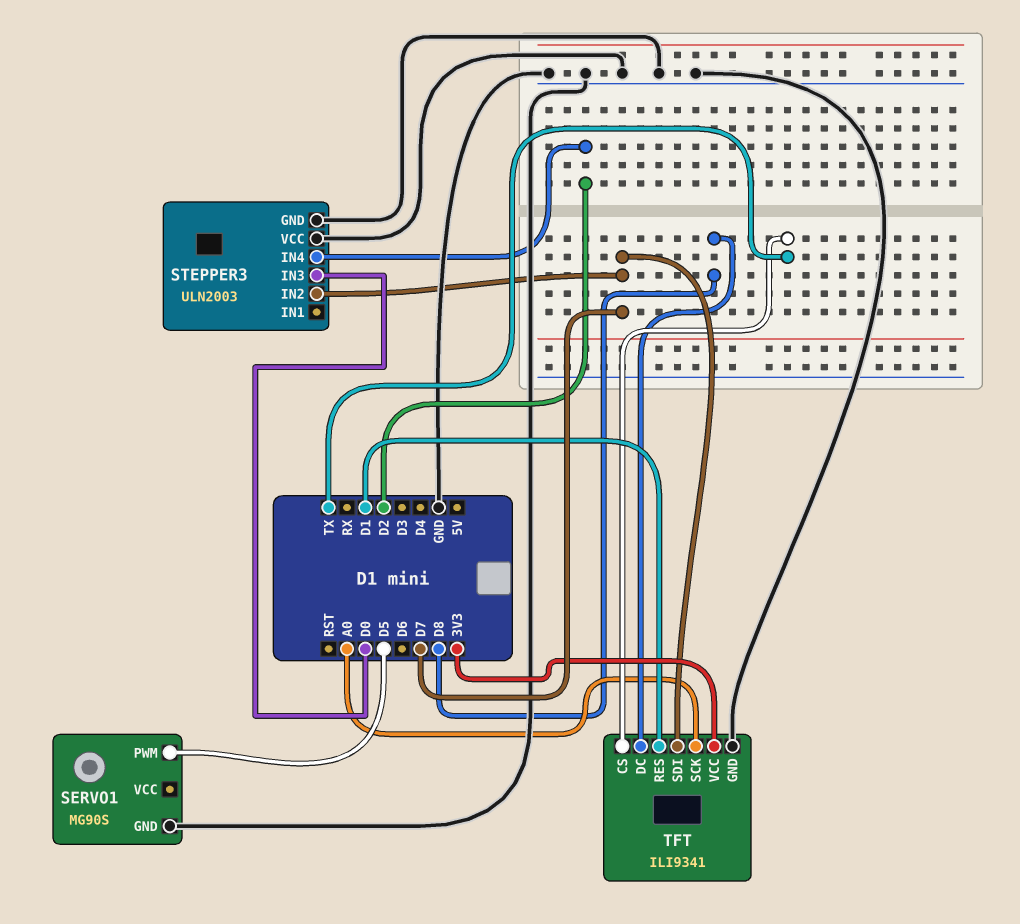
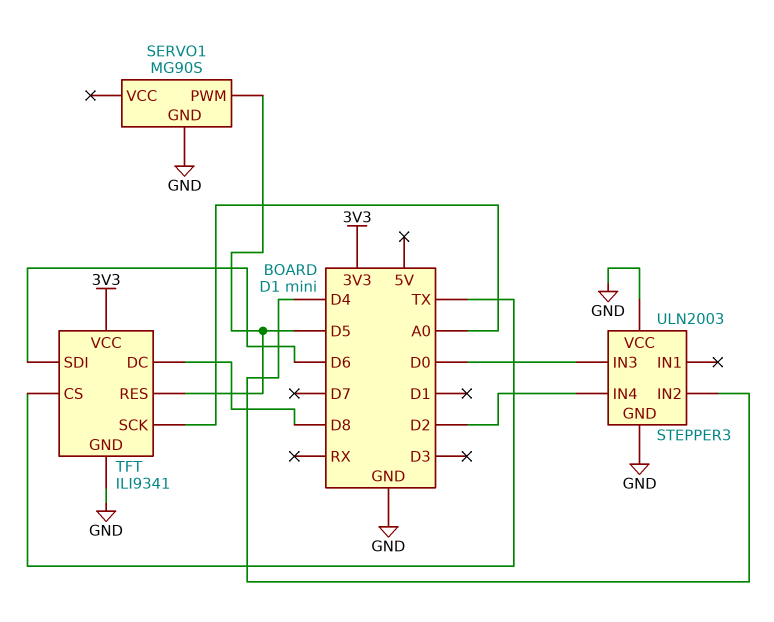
STEPPER3 pin IN2: D7 -> D4
TFT pin RES: D1 -> D5
TFT pin SDI: D7 -> D6

